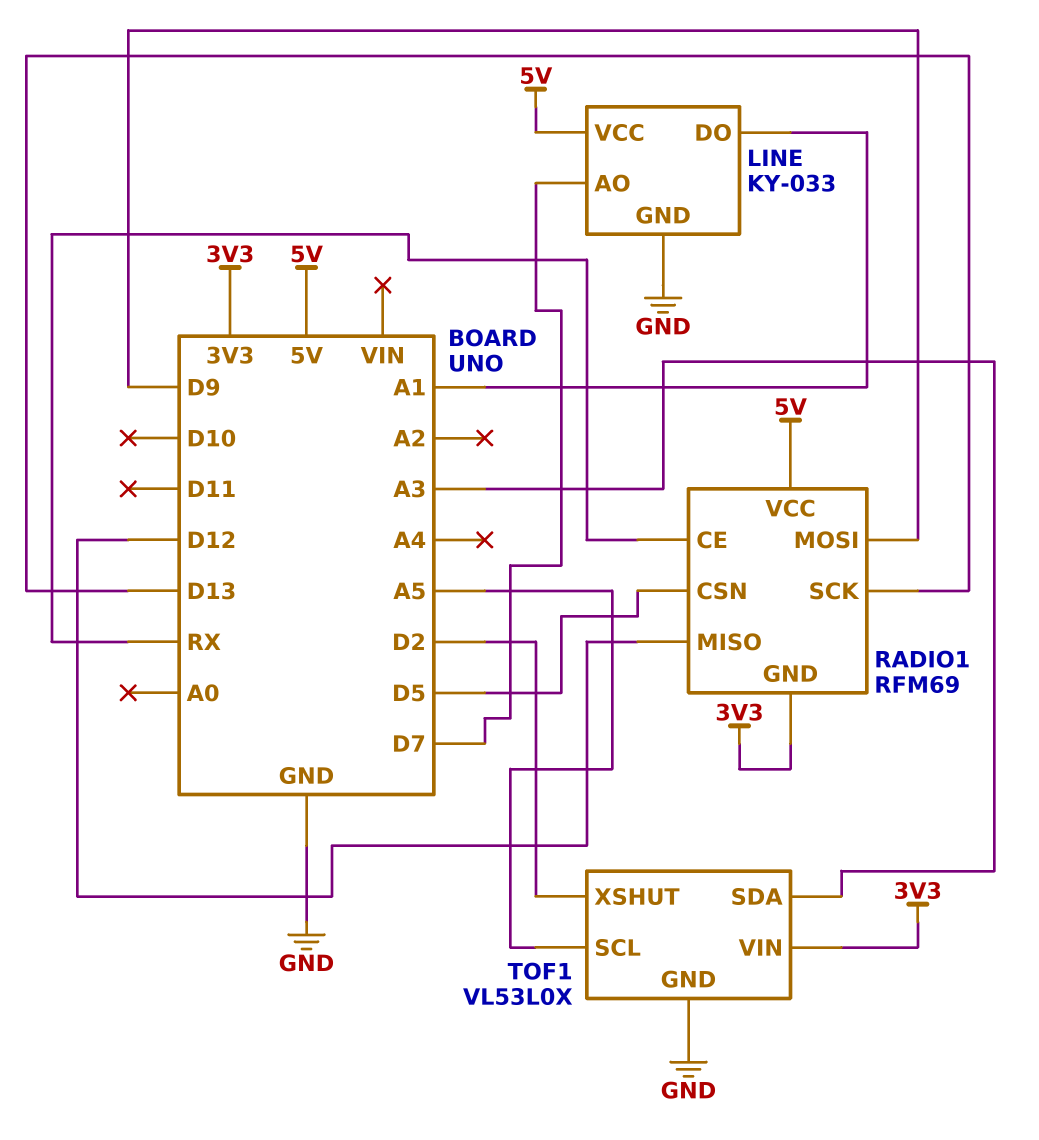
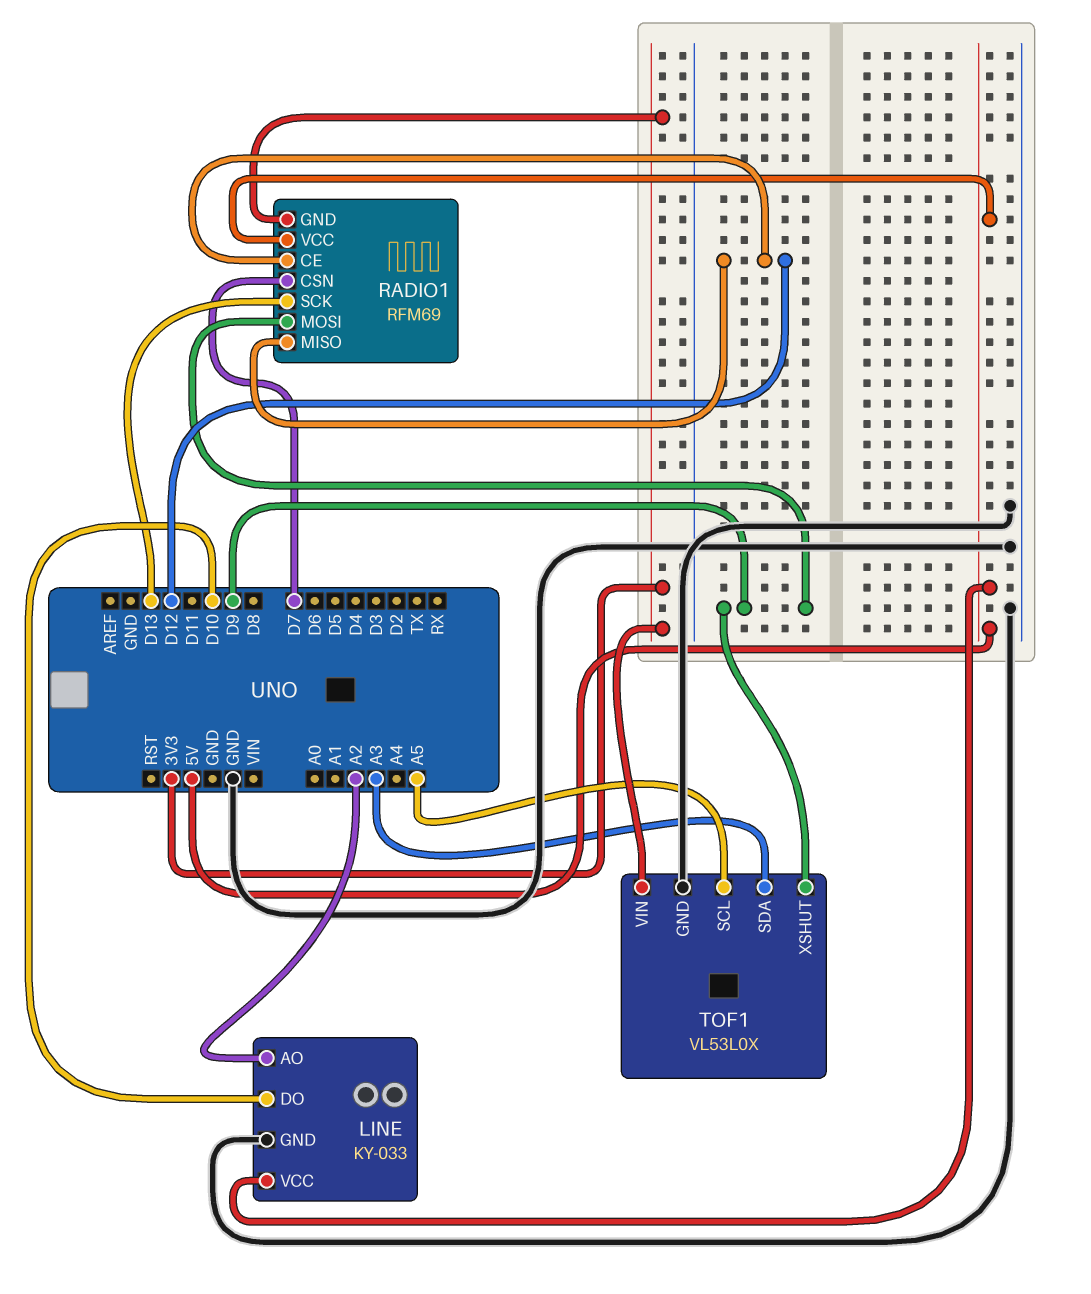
LINE pin AO: D7 -> A2
LINE pin DO: A1 -> D10
RADIO1 pin CE: RX -> D12
RADIO1 pin CSN: D5 -> D7
TOF1 pin XSHUT: D2 -> D9

